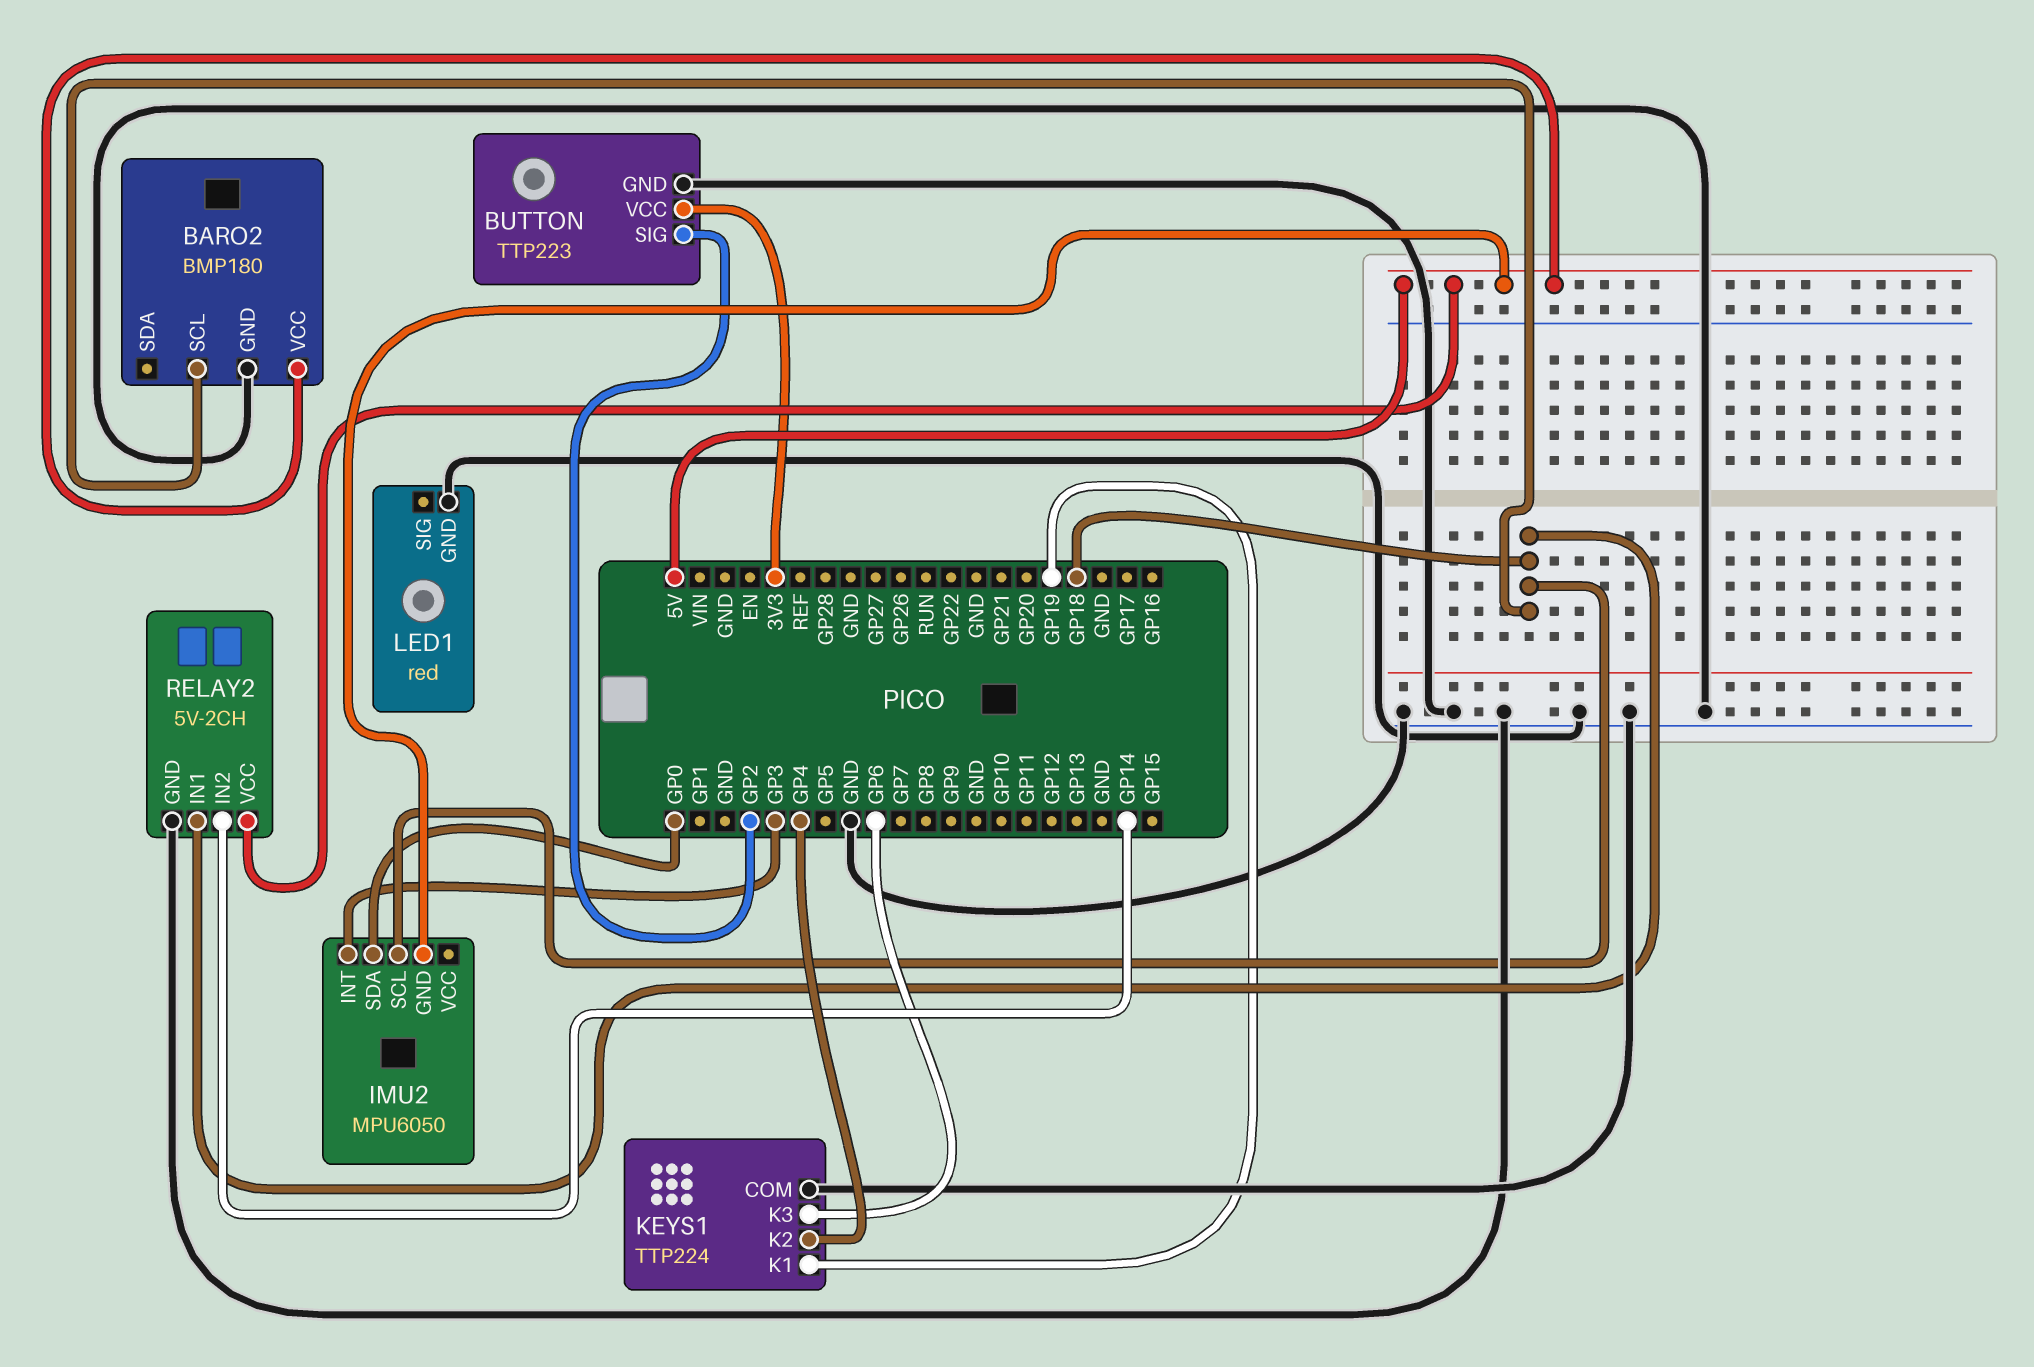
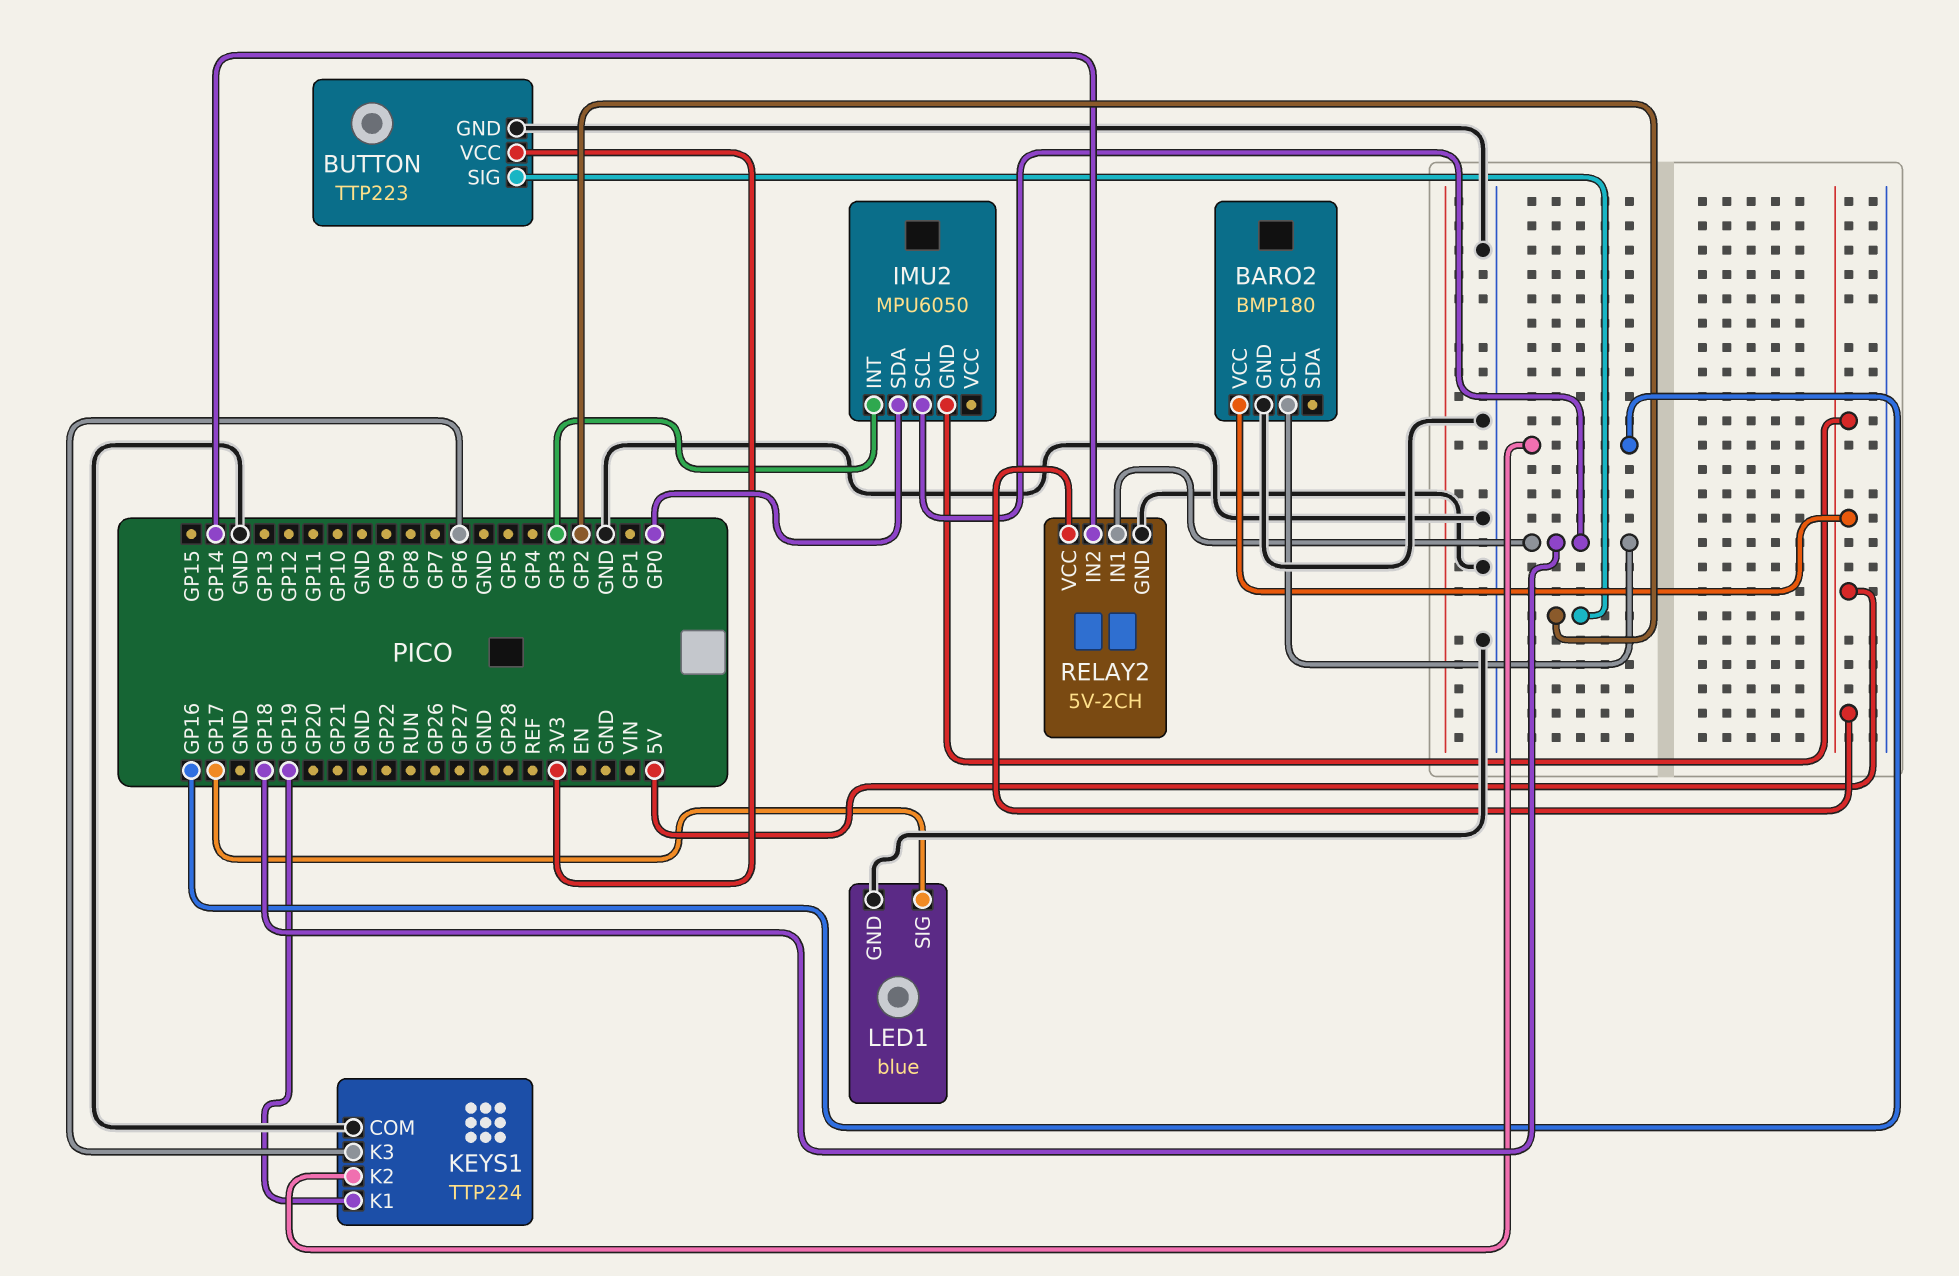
KEYS1 pin K2: GP4 -> GP16
LED1: red -> blue
LED1 pin SIG: none -> GP17

